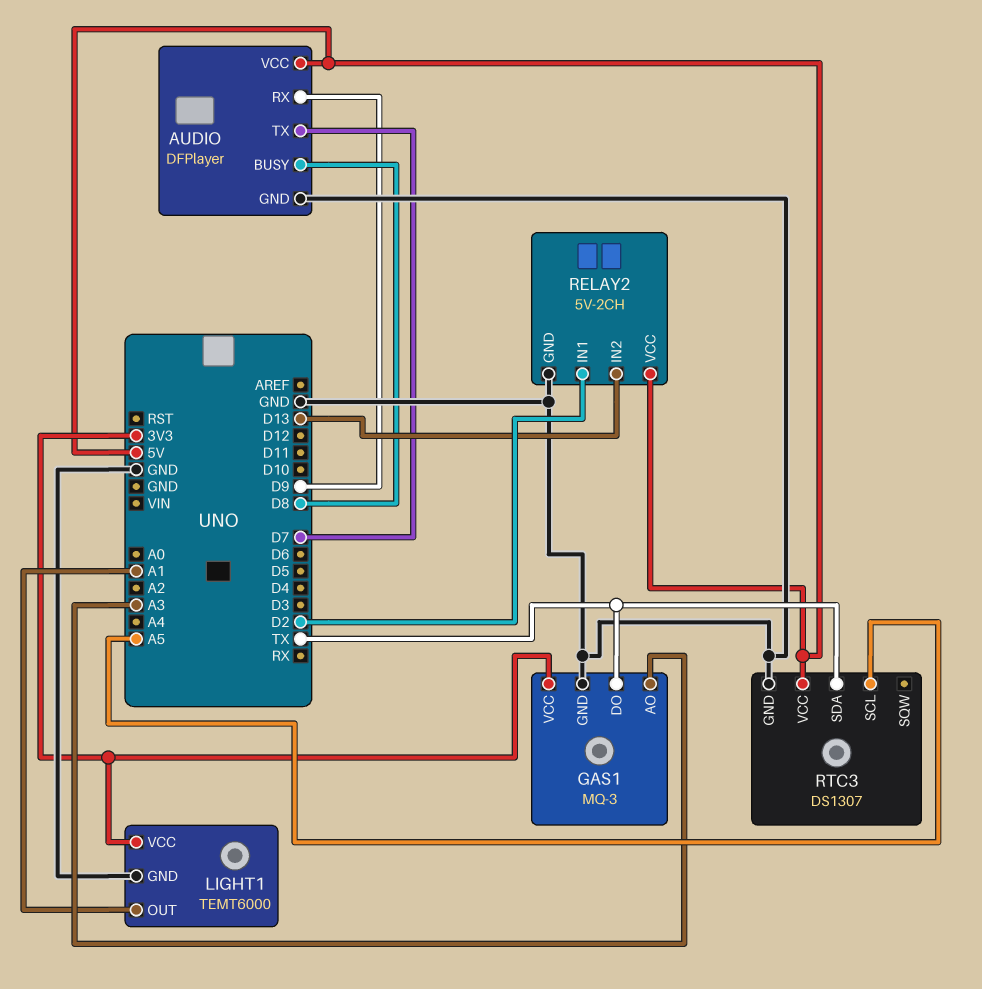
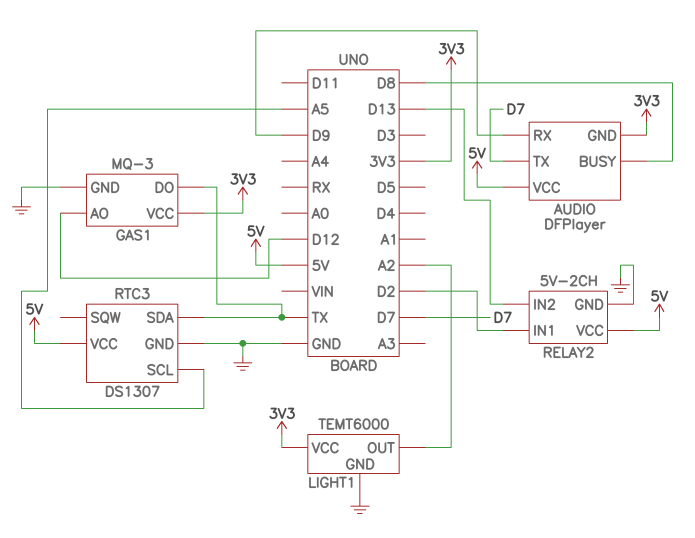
AUDIO pin GND: GND -> 3V3
GAS1 pin AO: A3 -> D12
LIGHT1 pin OUT: A1 -> A2

